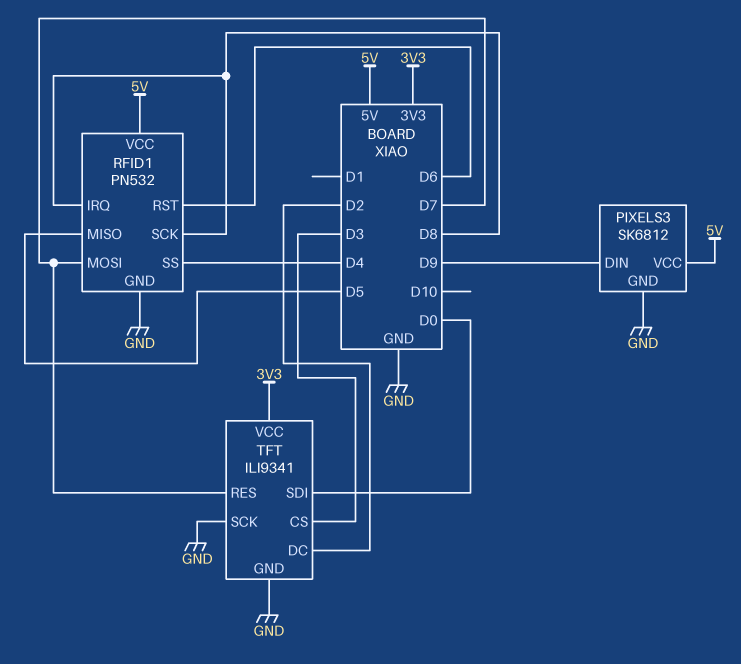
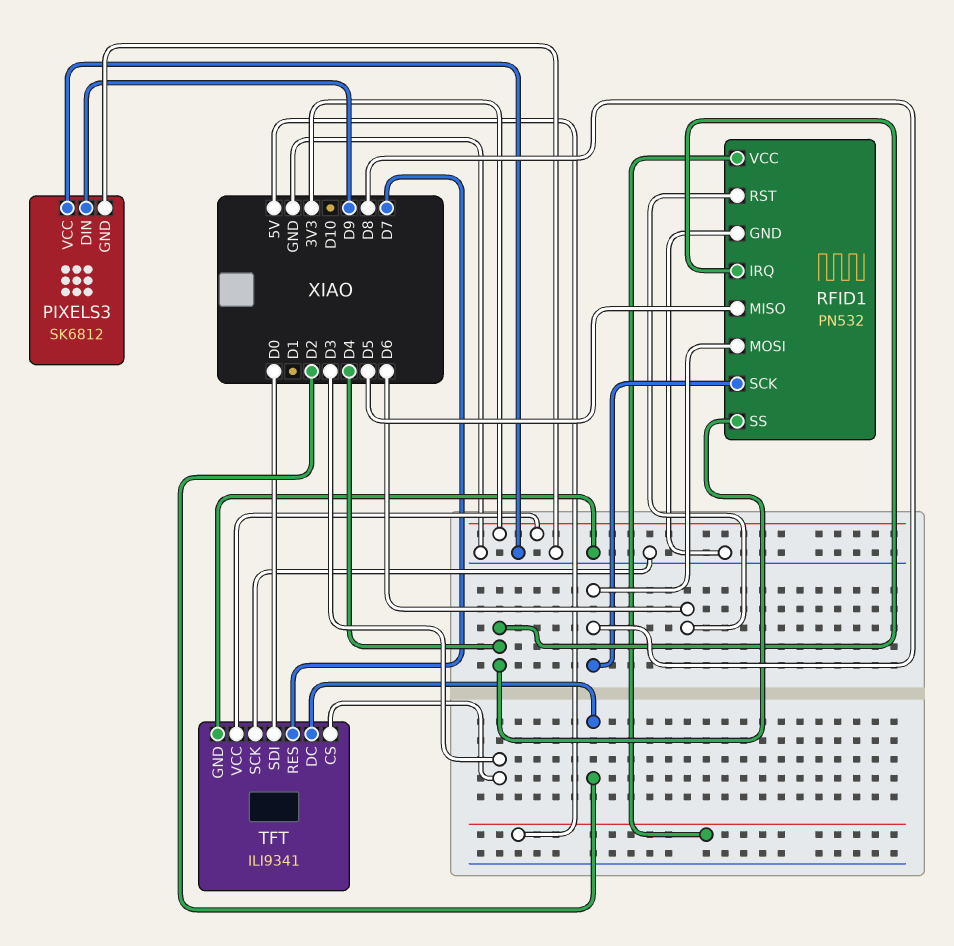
PIXELS3 pin VCC: 5V -> GND
RFID1 pin IRQ: D8 -> D4
RFID1 pin MOSI: D7 -> D8

